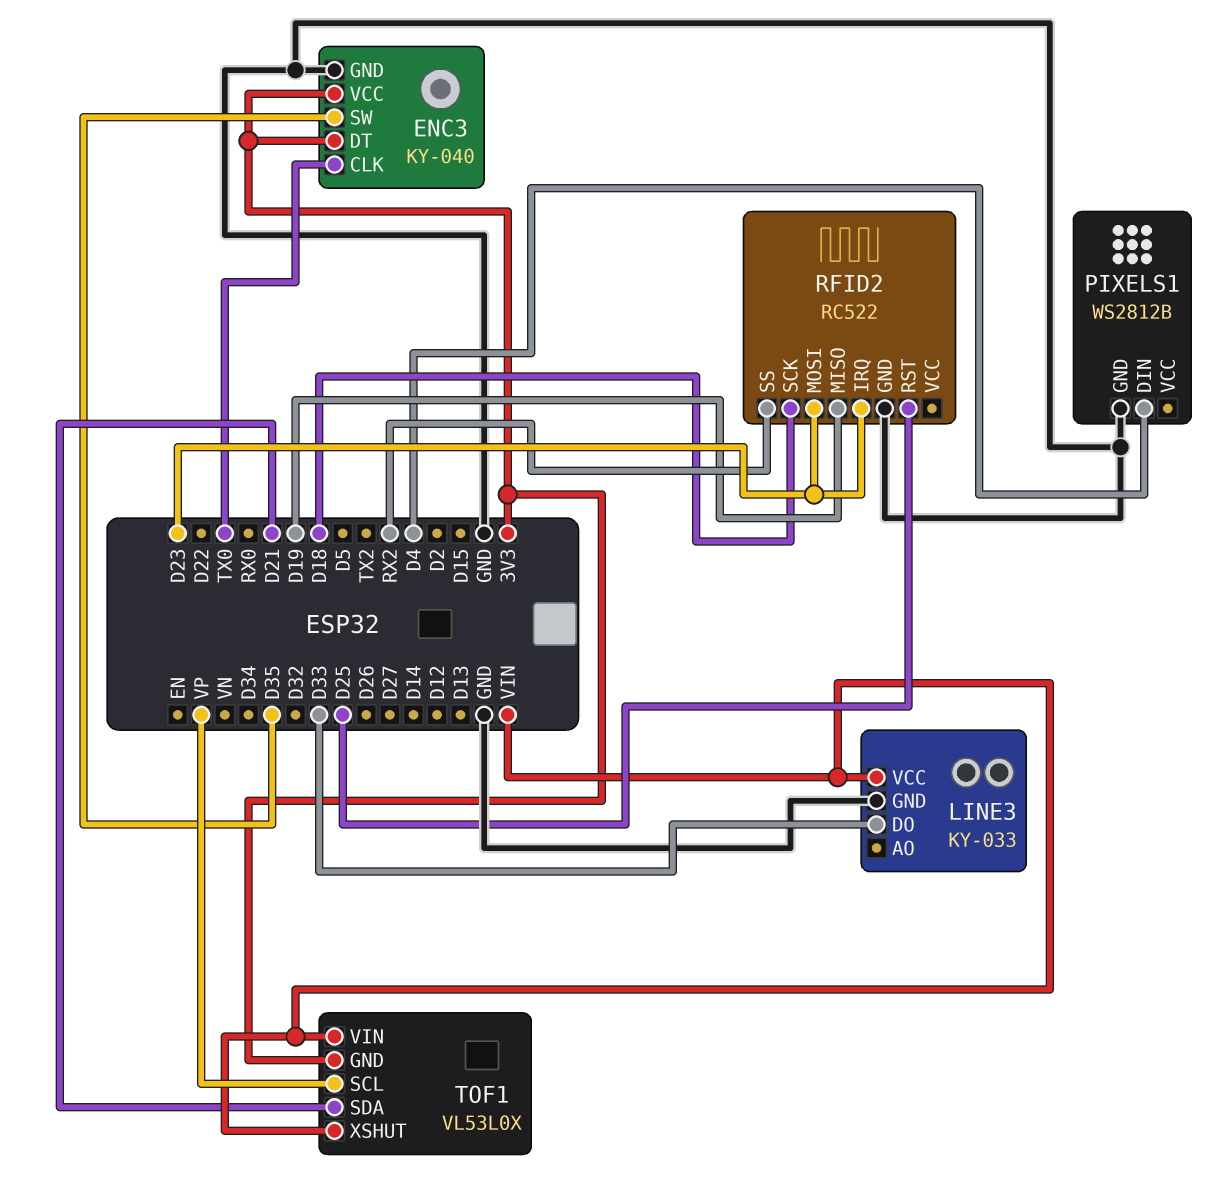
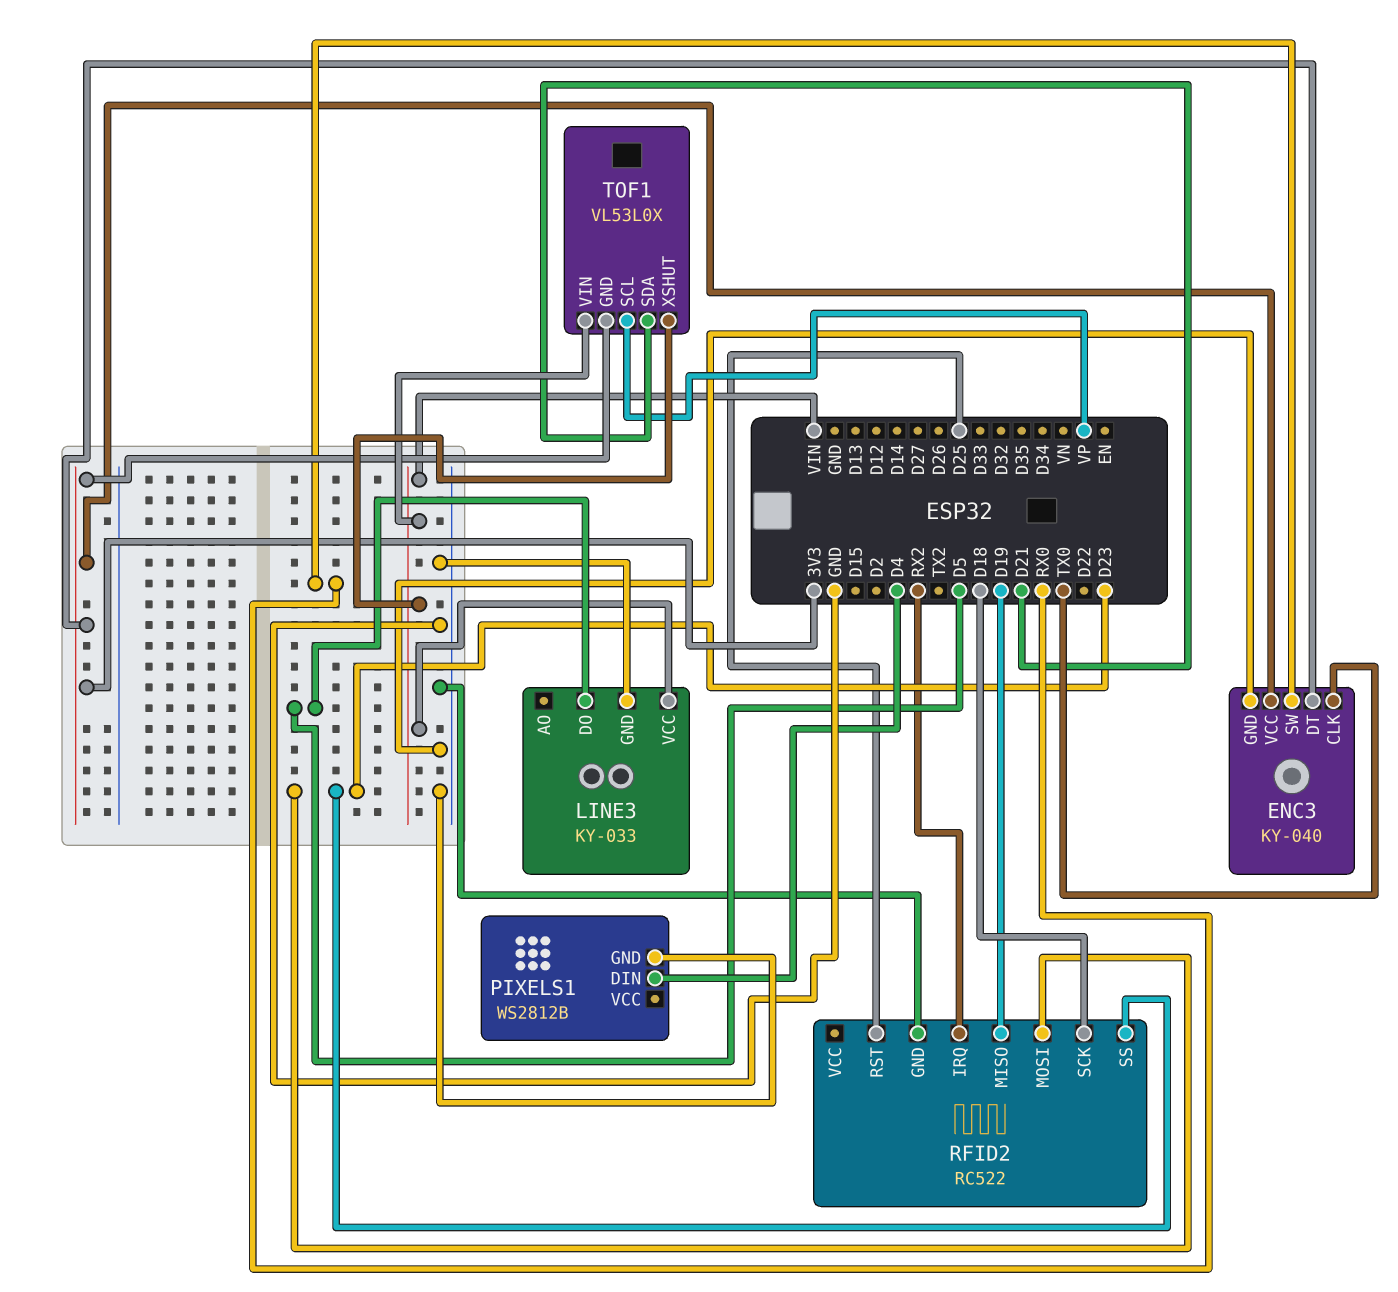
ENC3 pin SW: D35 -> RX0
LINE3 pin DO: D33 -> D5
RFID2 pin IRQ: D23 -> RX2
RFID2 pin SS: RX2 -> D23

